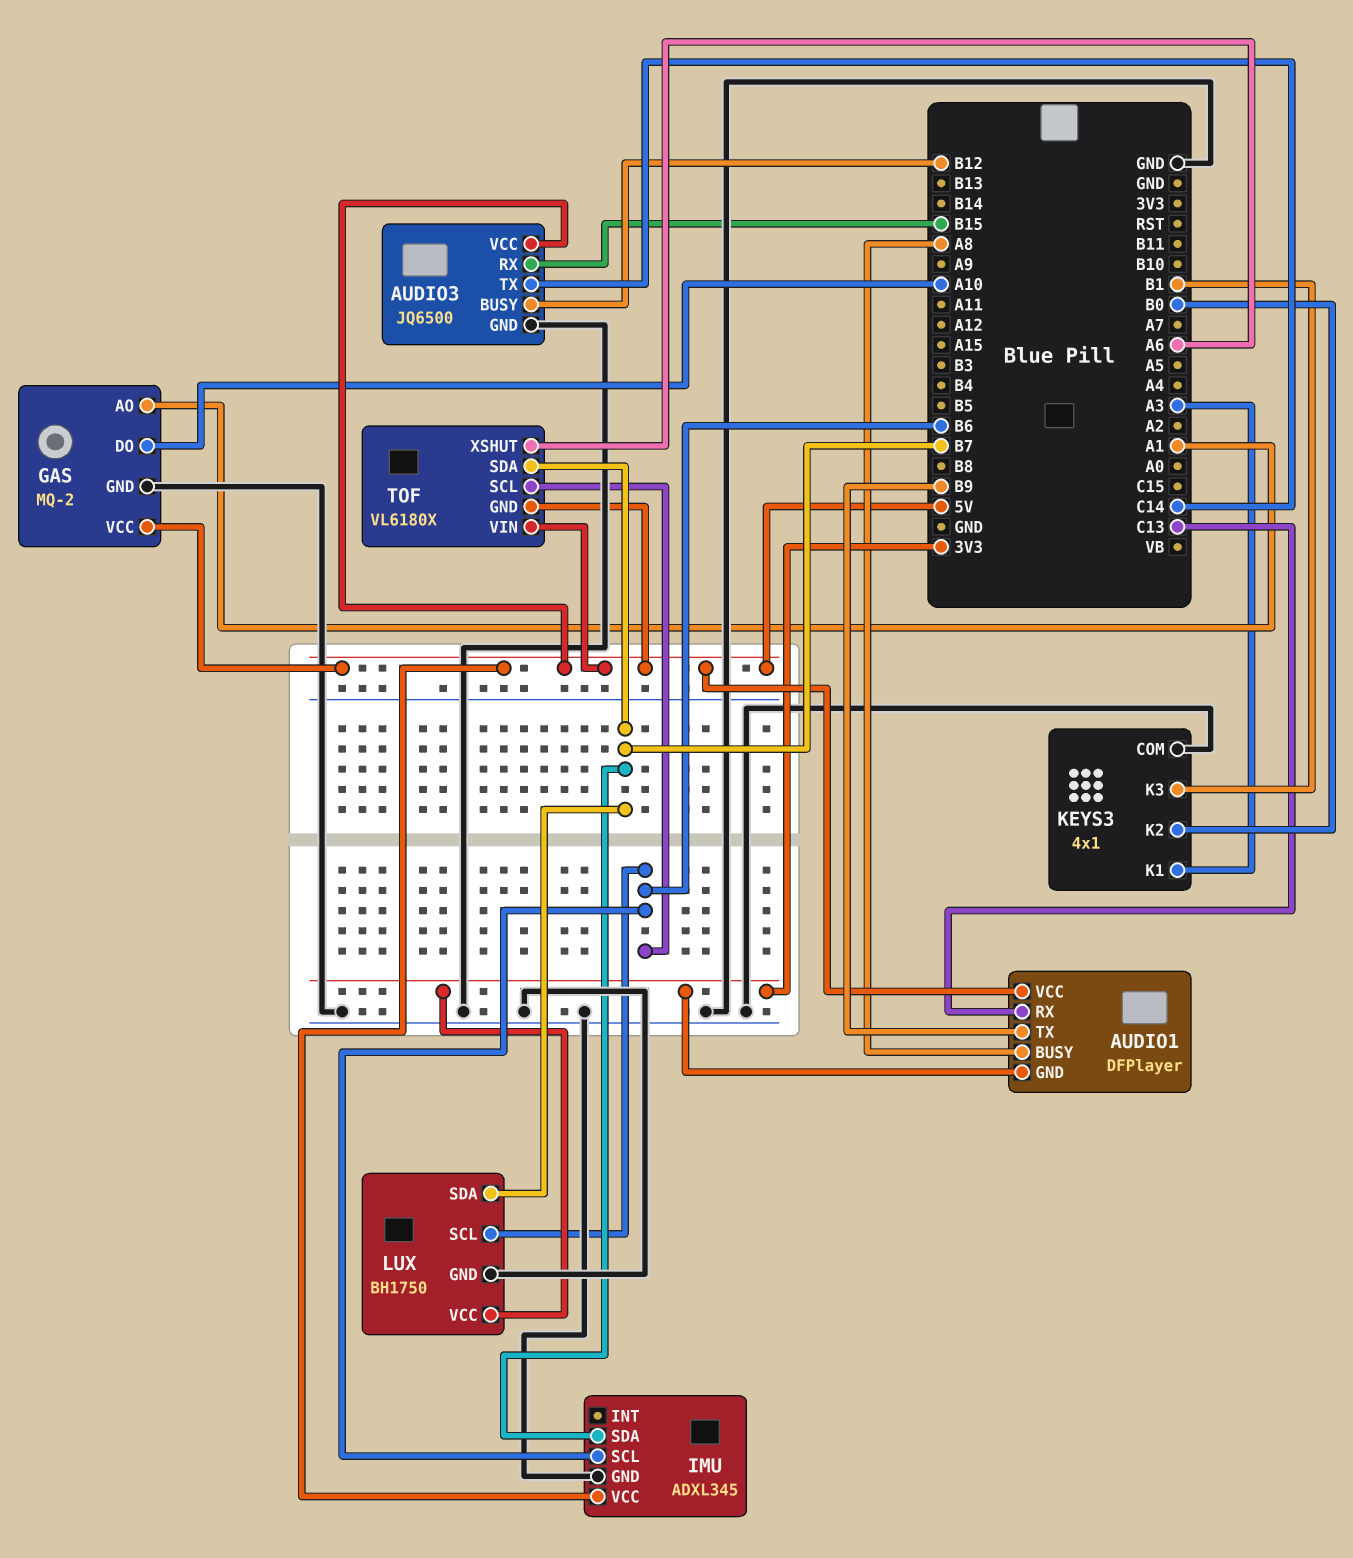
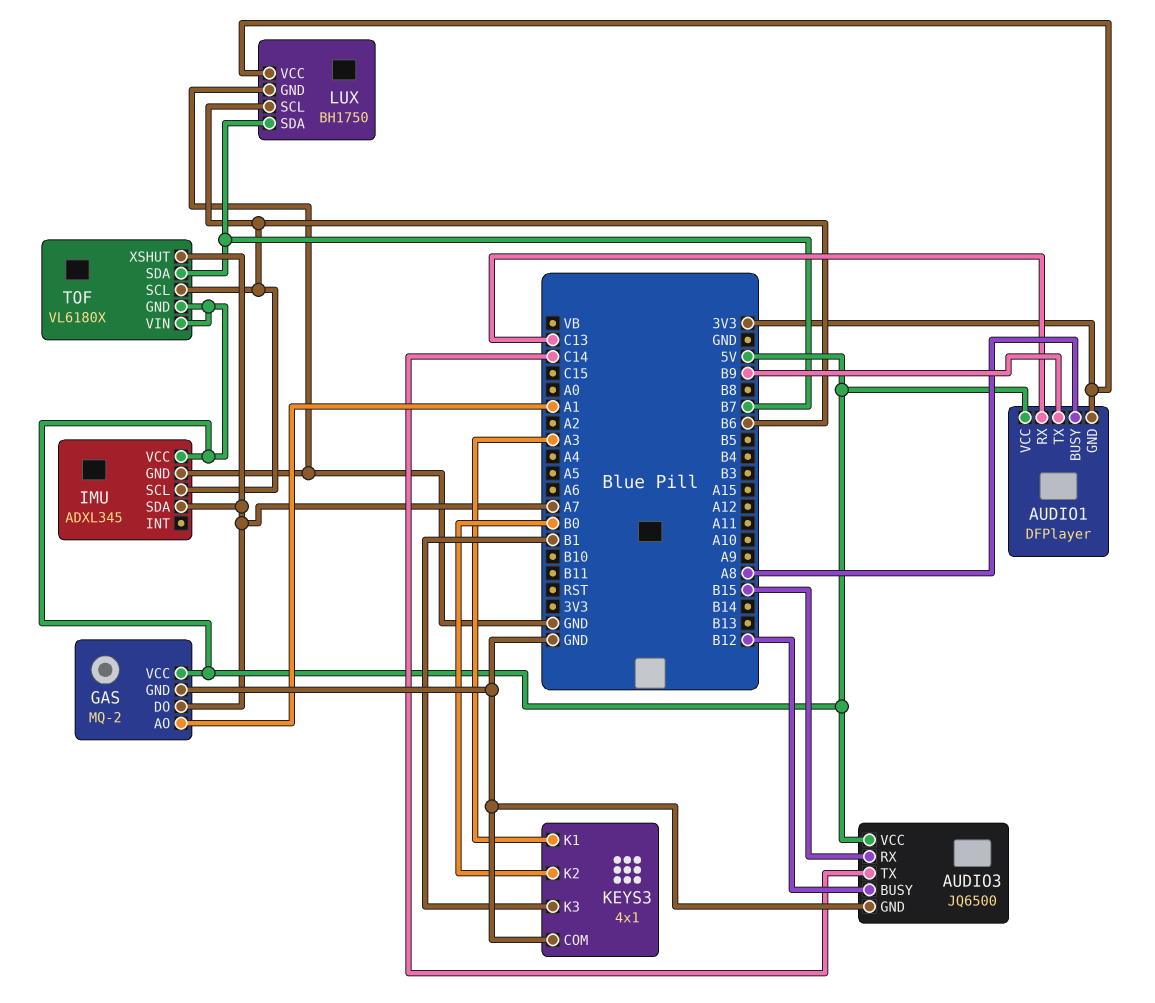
GAS pin DO: A10 -> A7
IMU pin SDA: B7 -> A7
TOF pin XSHUT: A6 -> A7

